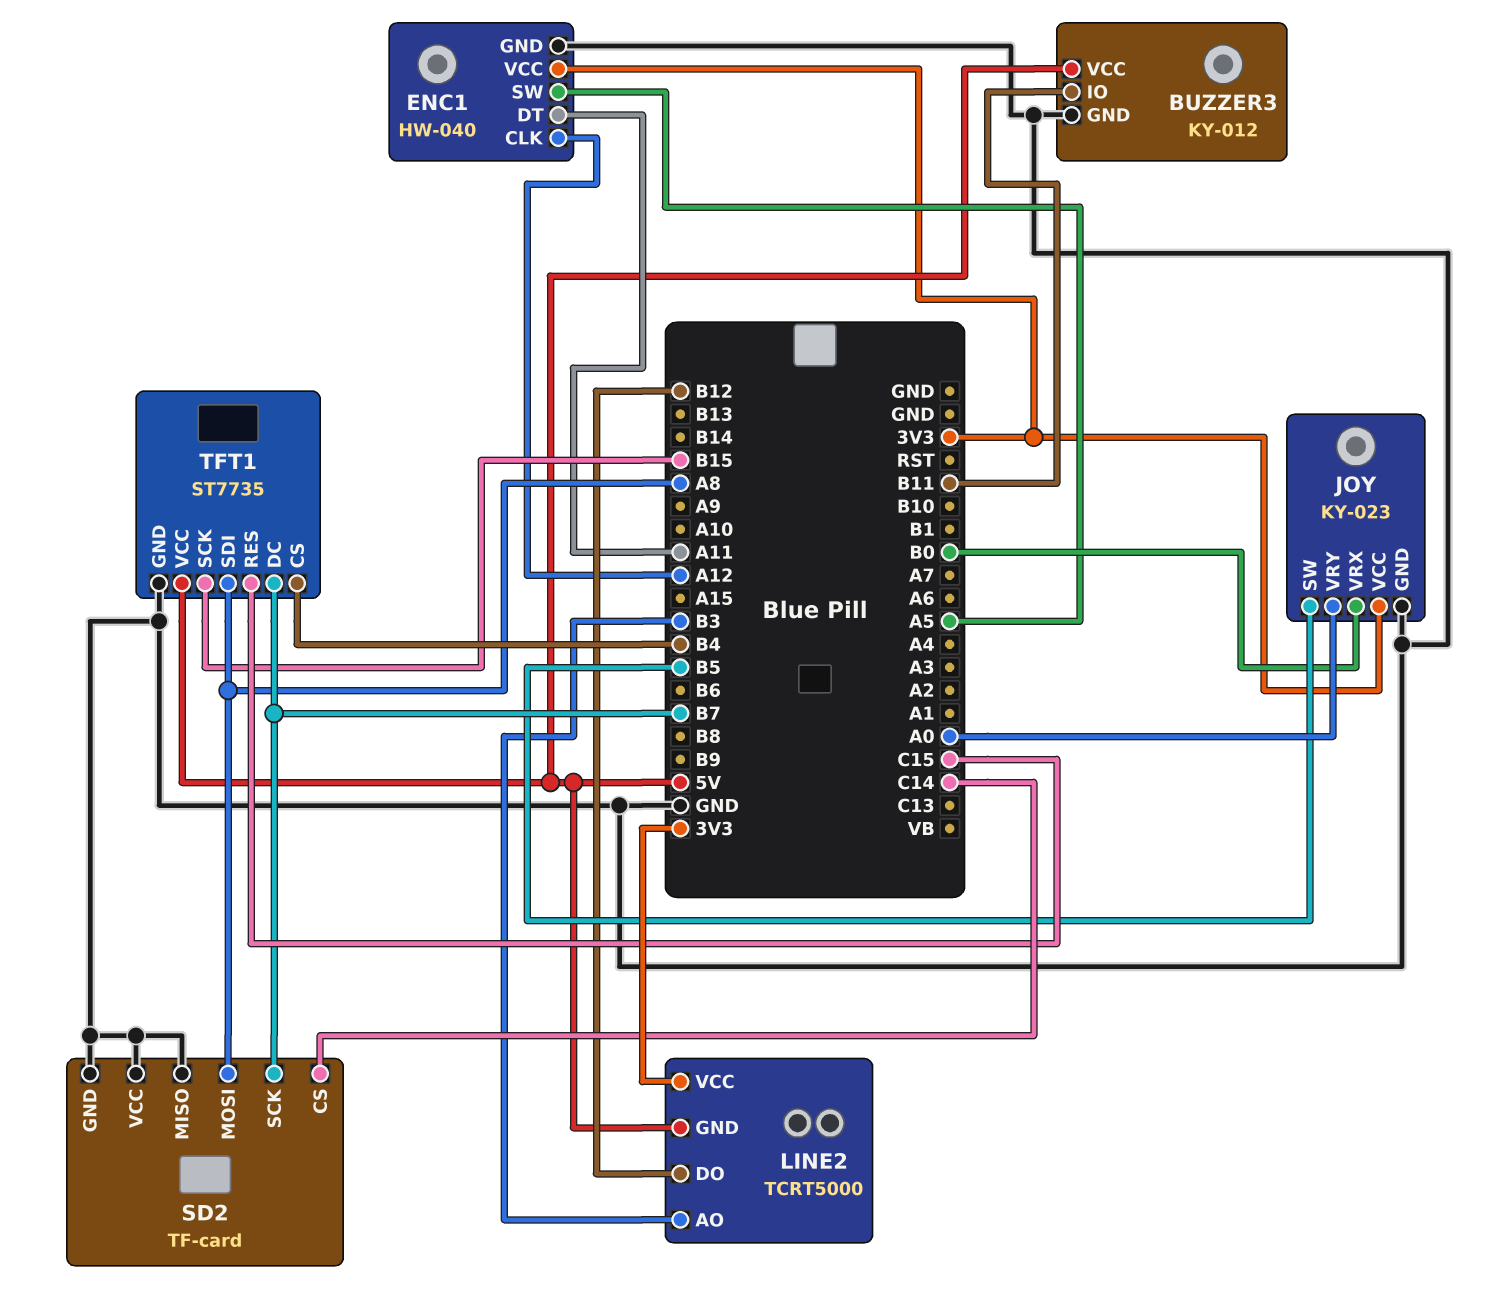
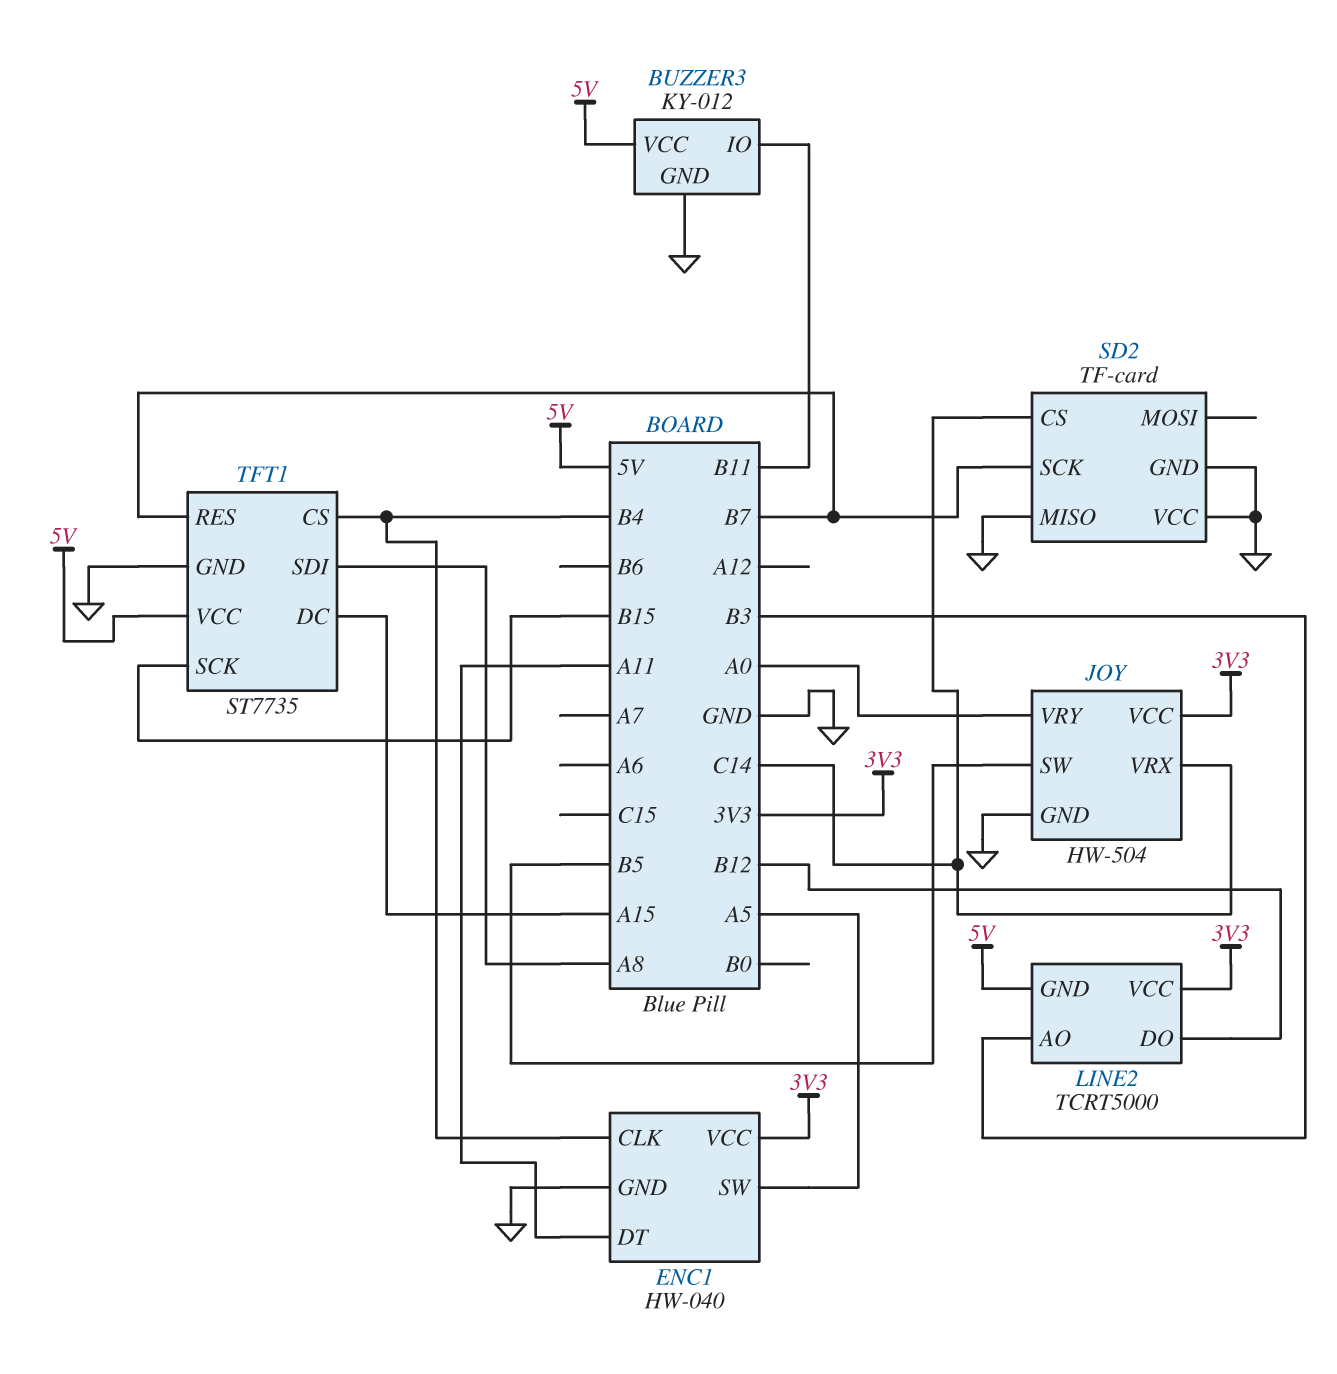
ENC1 pin CLK: A12 -> B4
JOY: KY-023 -> HW-504
JOY pin VRX: B0 -> C14
SD2 pin MOSI: A8 -> none
TFT1 pin DC: B7 -> A15
TFT1 pin RES: C15 -> B7

